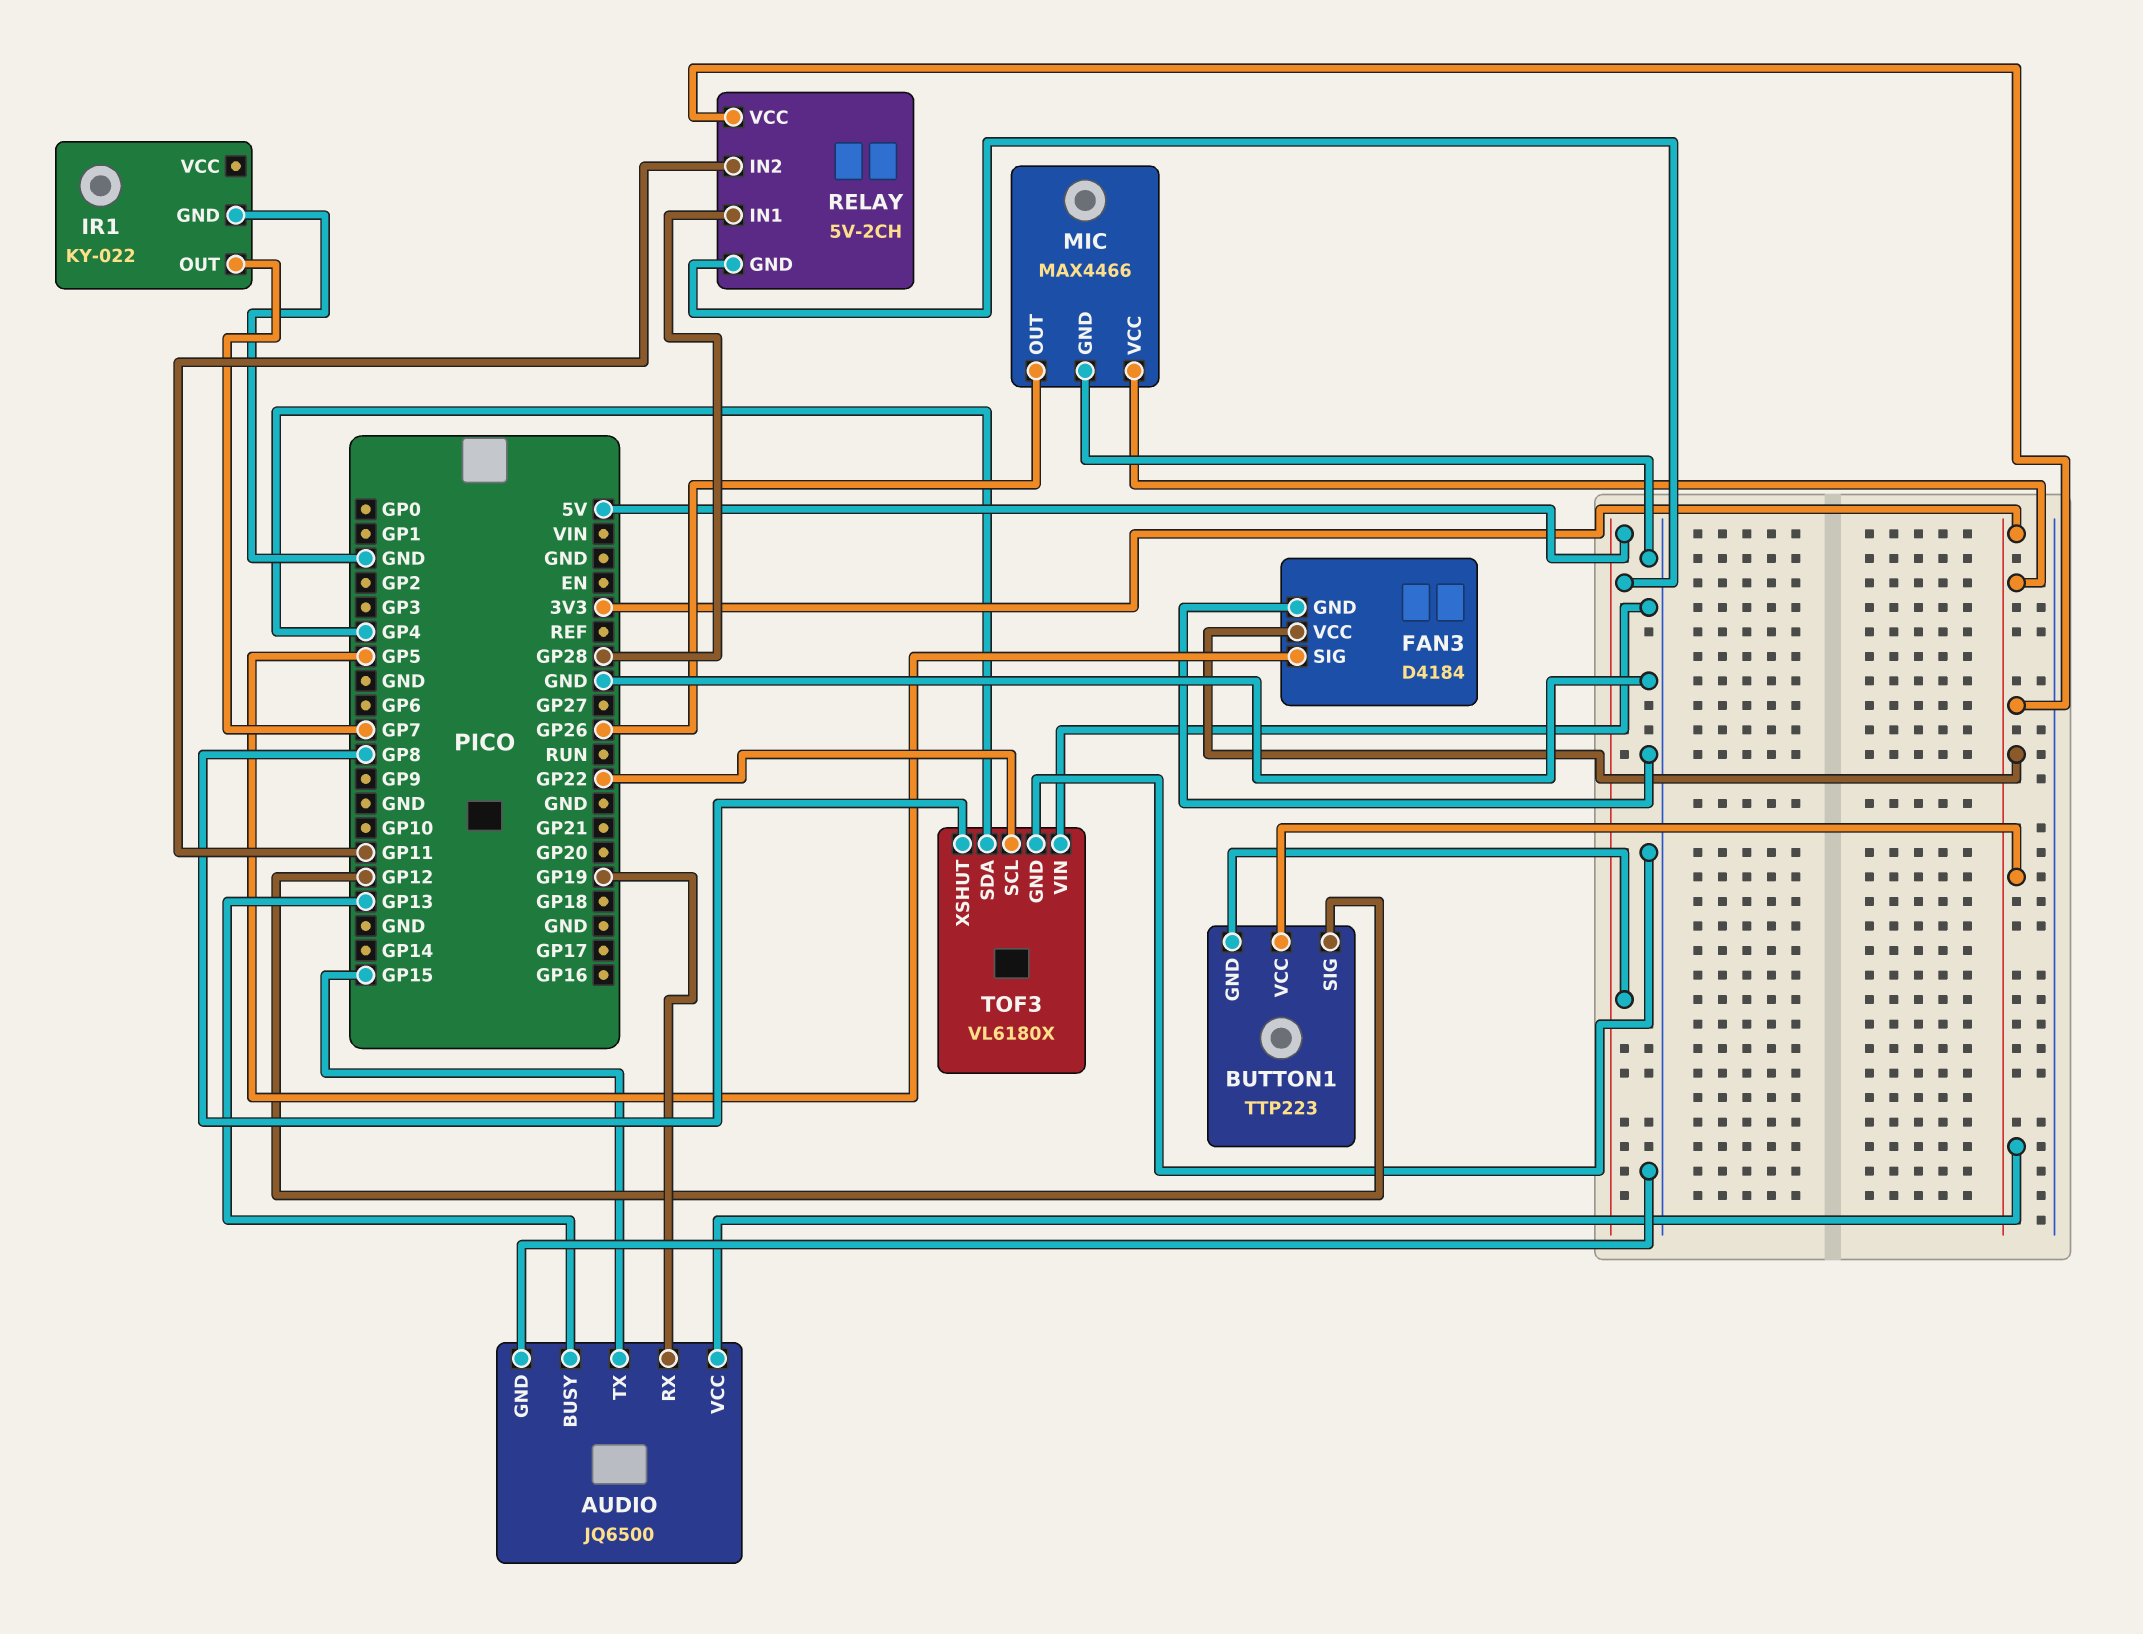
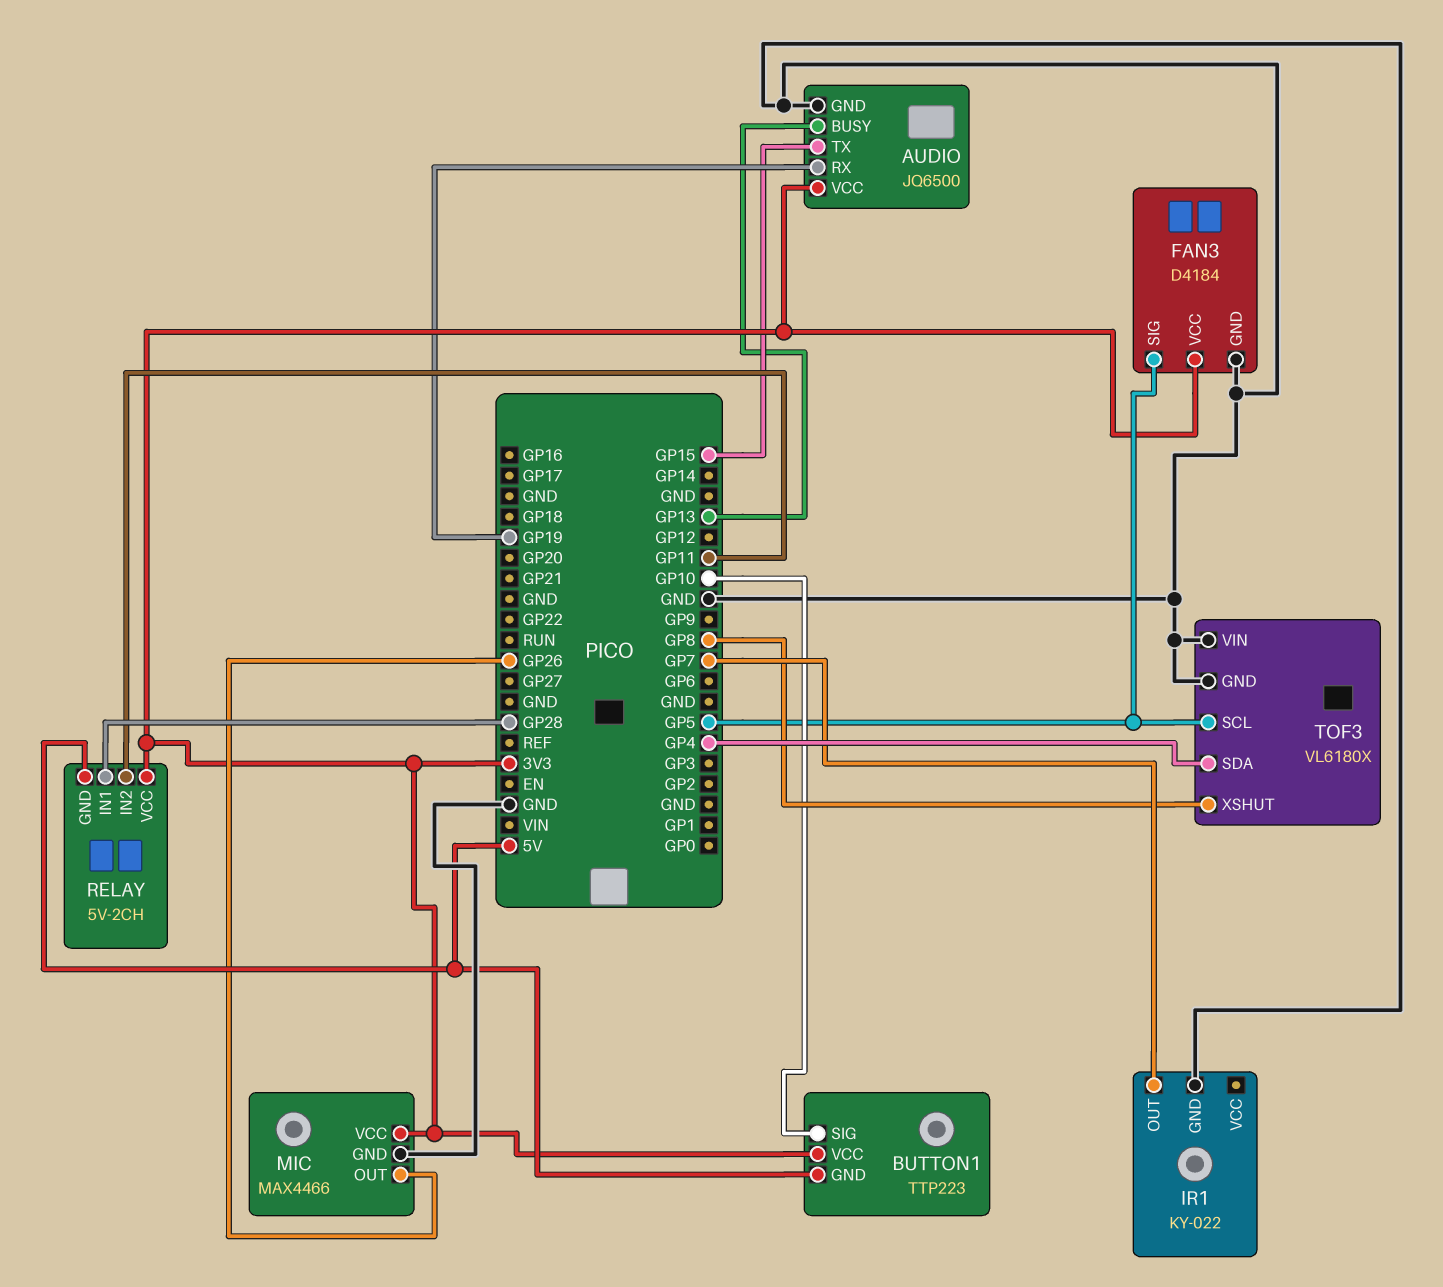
BUTTON1 pin SIG: GP12 -> GP10
TOF3 pin SCL: GP22 -> GP5

